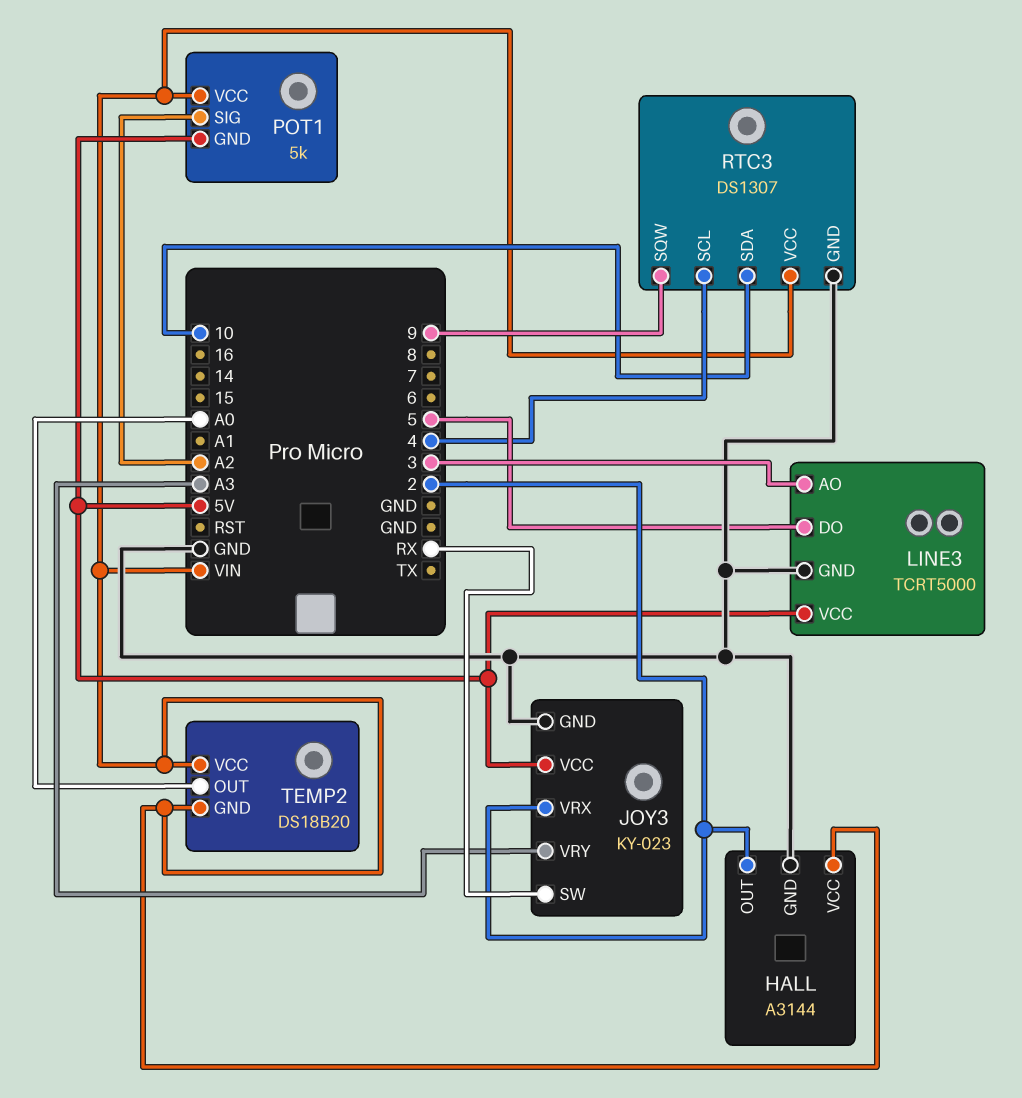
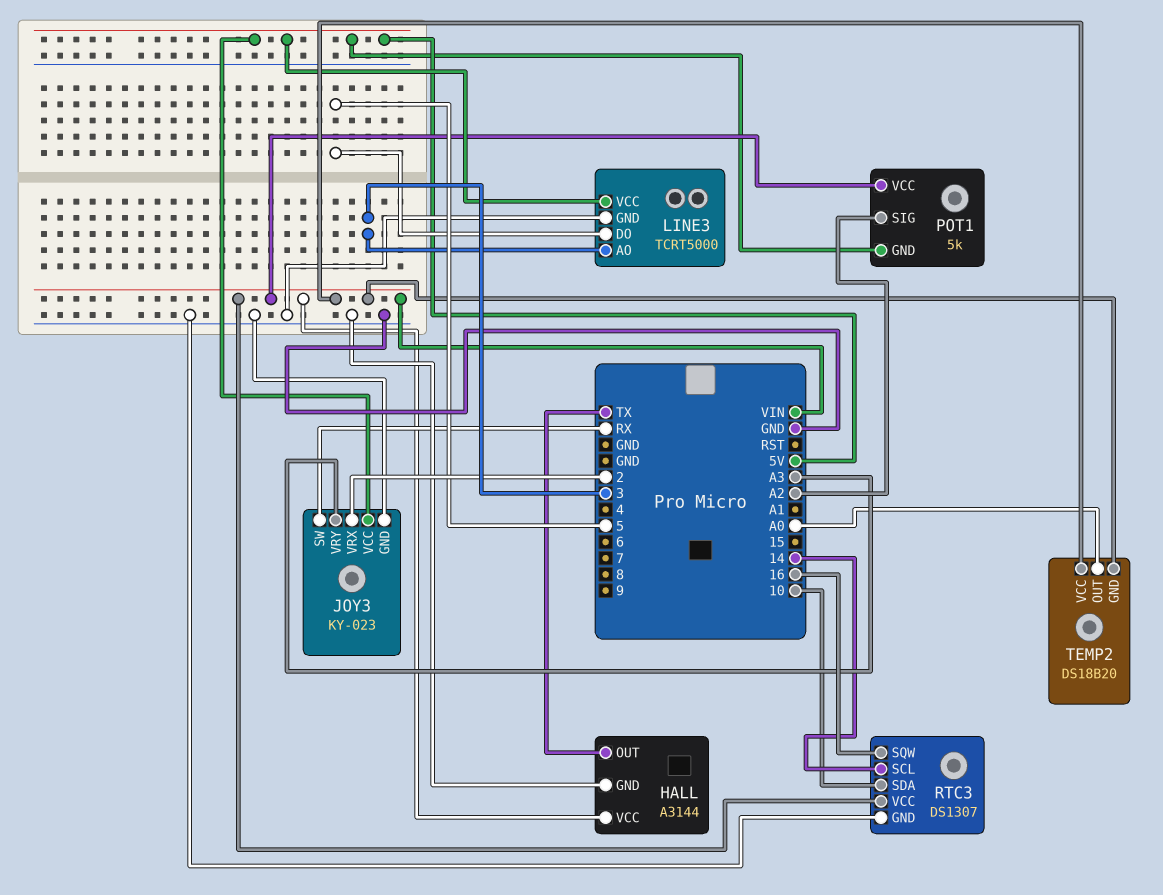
HALL pin OUT: 2 -> TX
RTC3 pin SCL: 4 -> 14
RTC3 pin SQW: 9 -> 16

